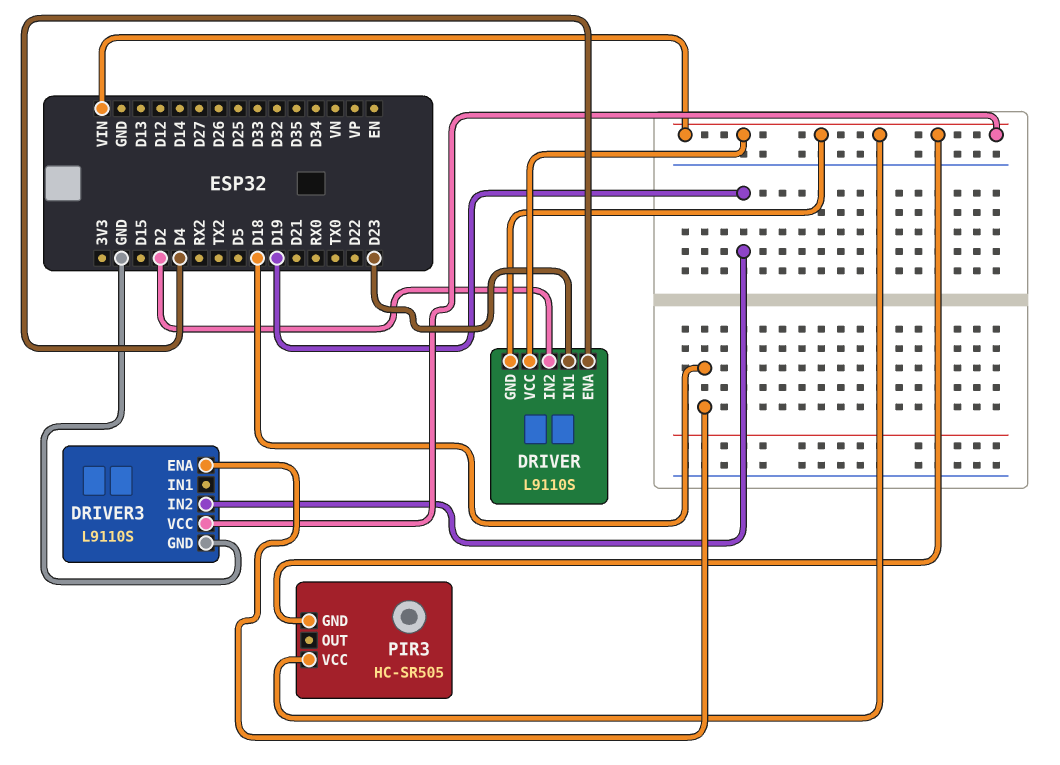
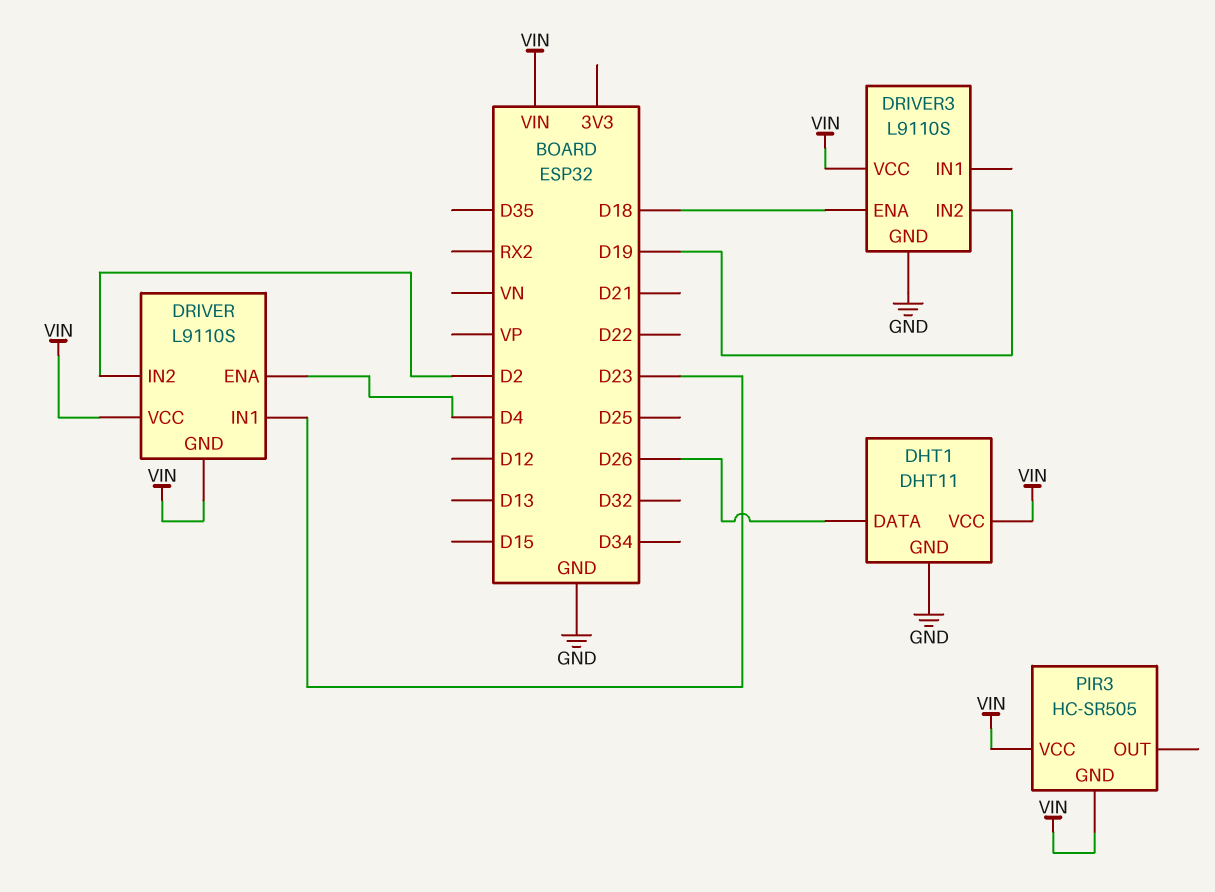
DHT1: none -> DHT11
DHT1 pin DATA: none -> D26
DHT1 pin GND: none -> GND
DHT1 pin VCC: none -> VIN

